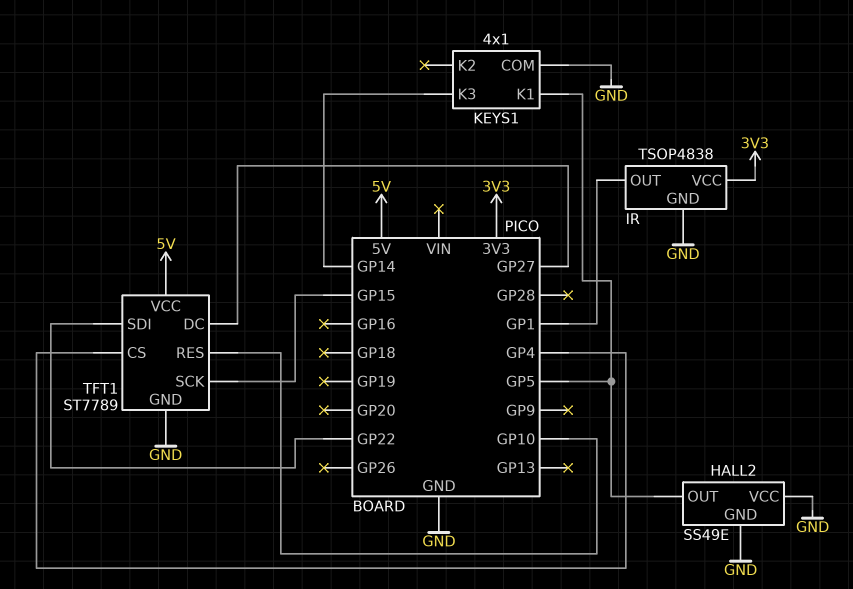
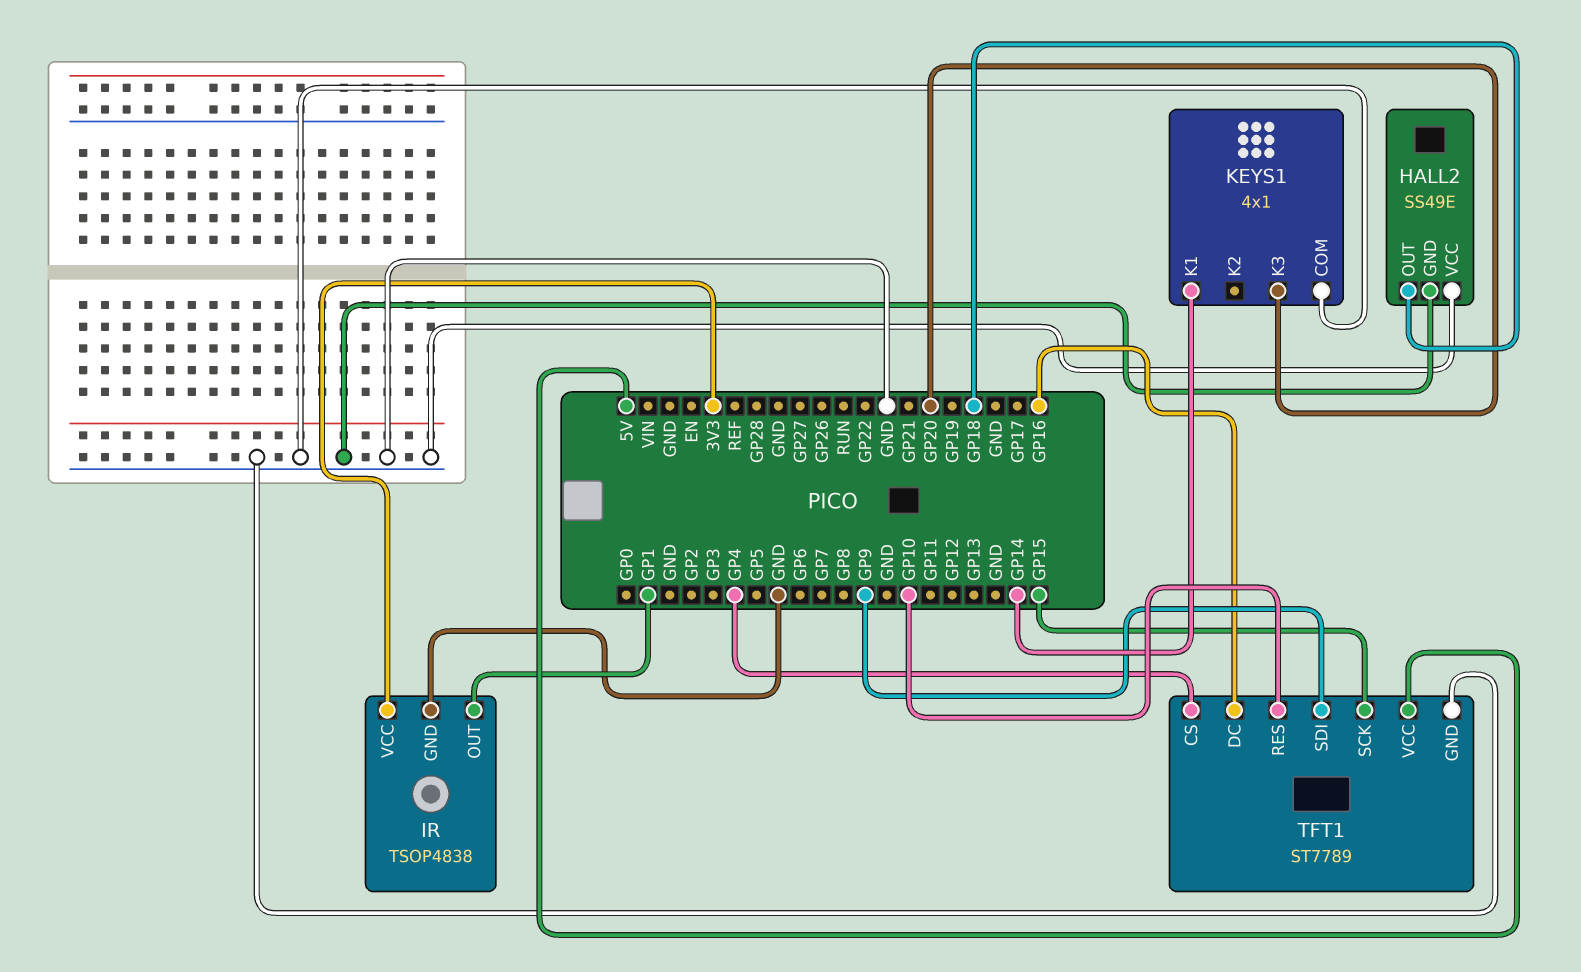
HALL2 pin OUT: GP5 -> GP18
KEYS1 pin K1: GP5 -> GP14
KEYS1 pin K3: GP14 -> GP20
TFT1 pin DC: GP27 -> GP16
TFT1 pin SDI: GP22 -> GP9

